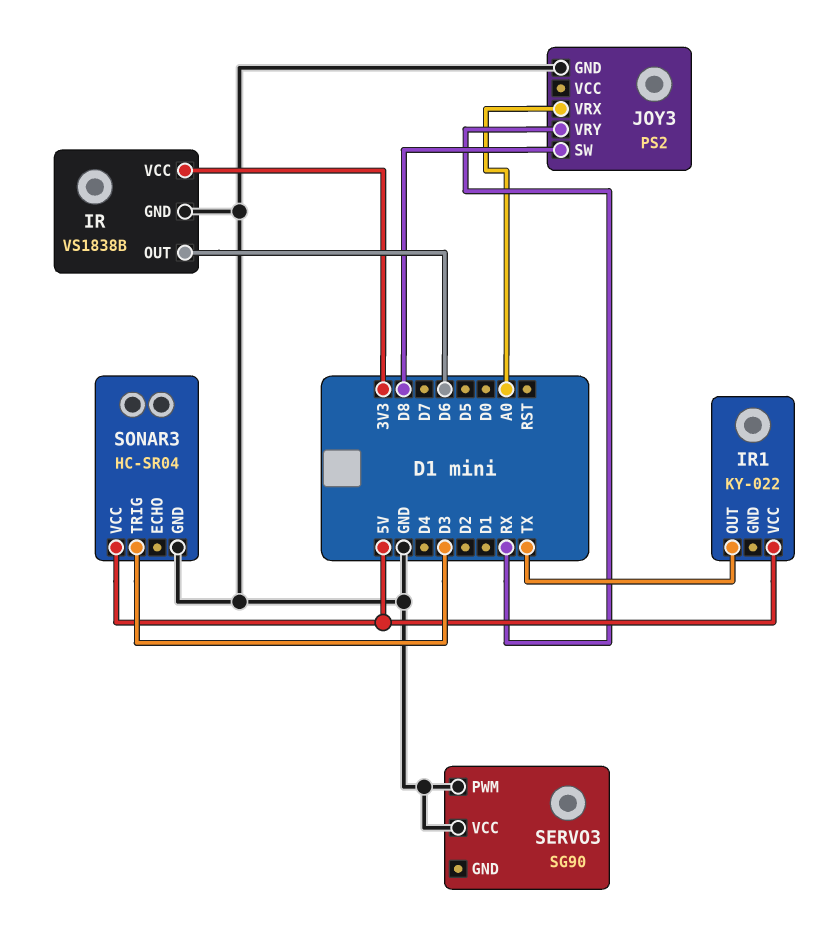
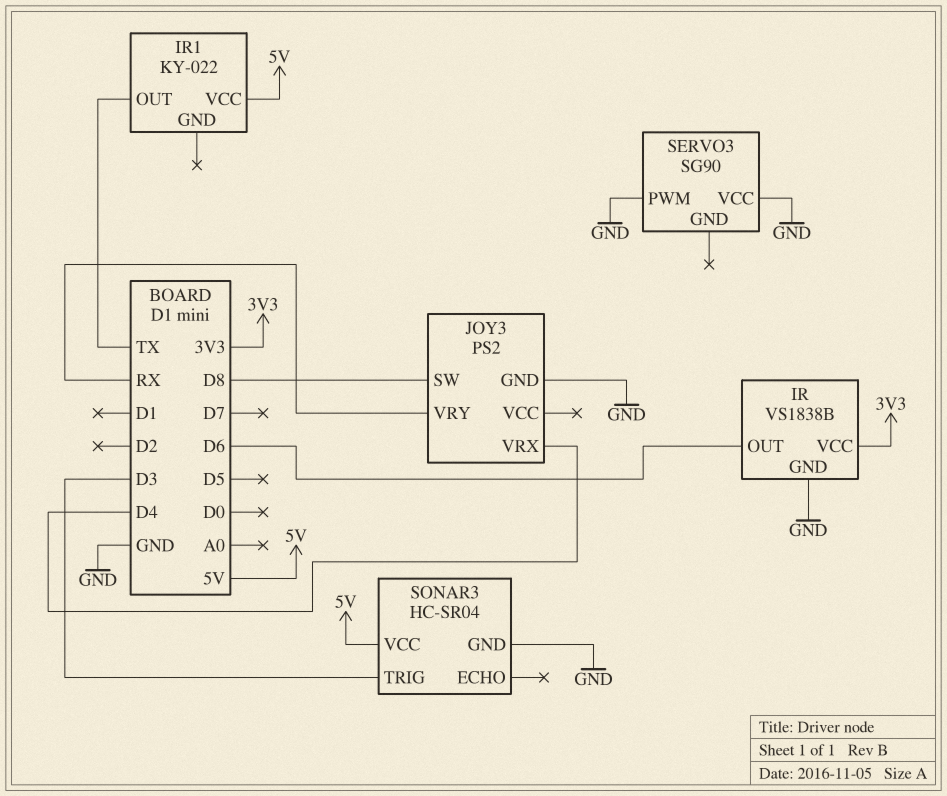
JOY3 pin VRX: A0 -> D4

